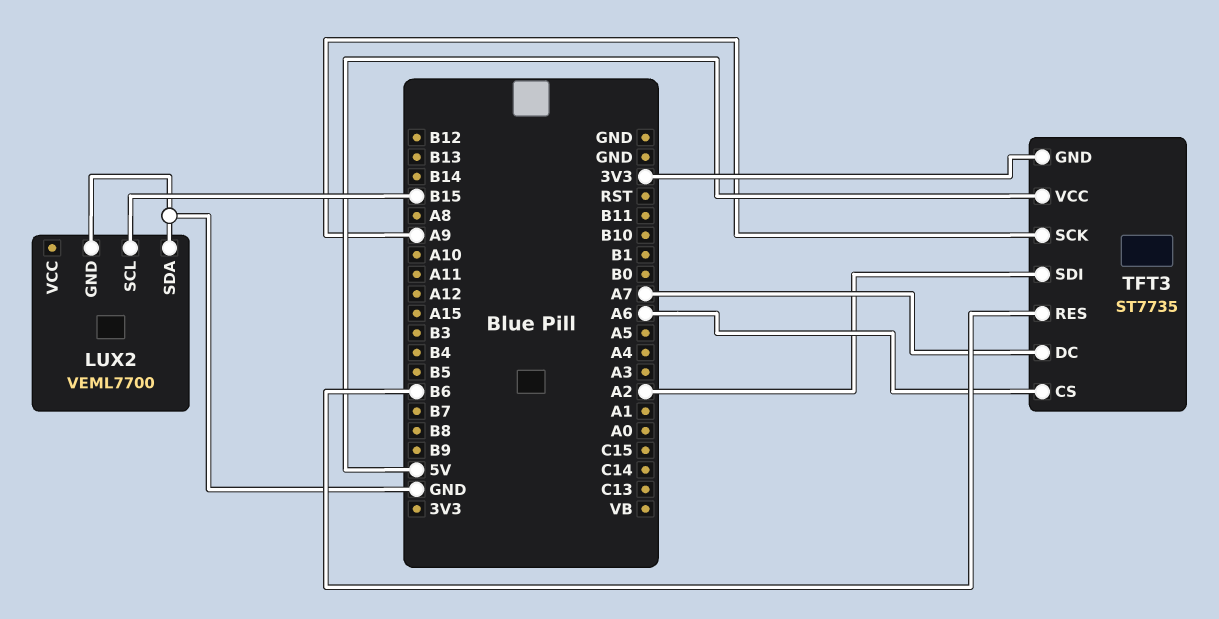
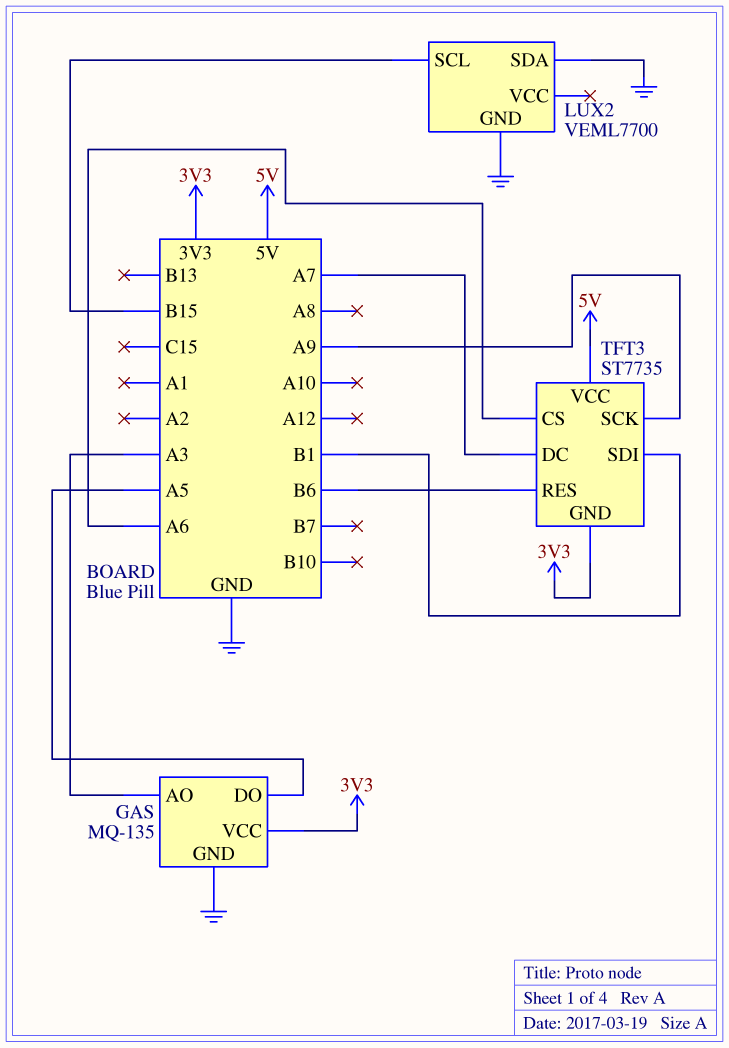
GAS: none -> MQ-135
GAS pin AO: none -> A3
GAS pin DO: none -> A5
GAS pin GND: none -> GND
GAS pin VCC: none -> 3V3
TFT3 pin SDI: A2 -> B1

